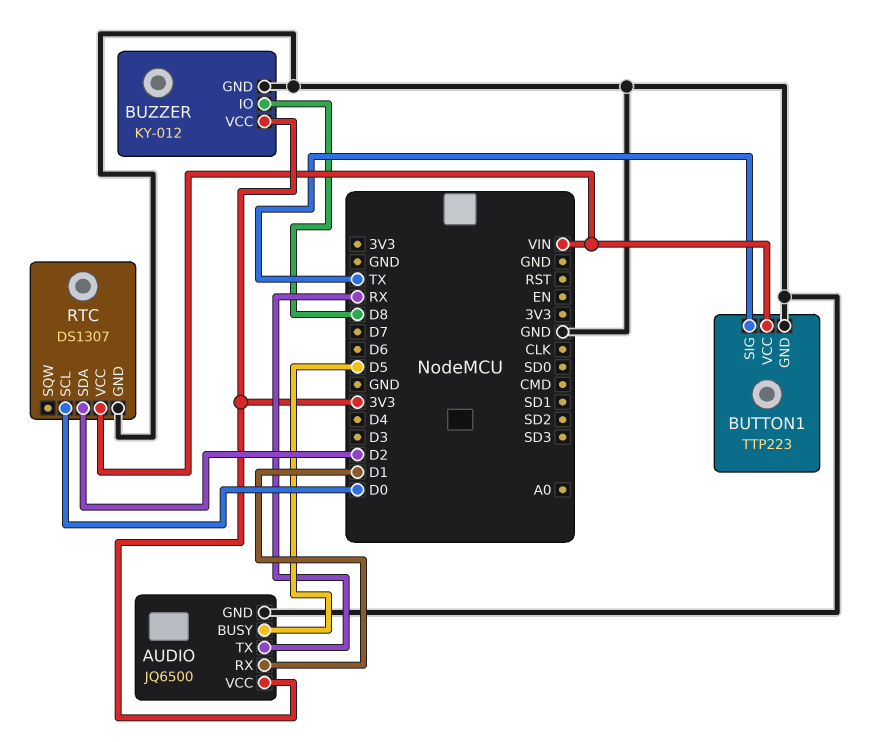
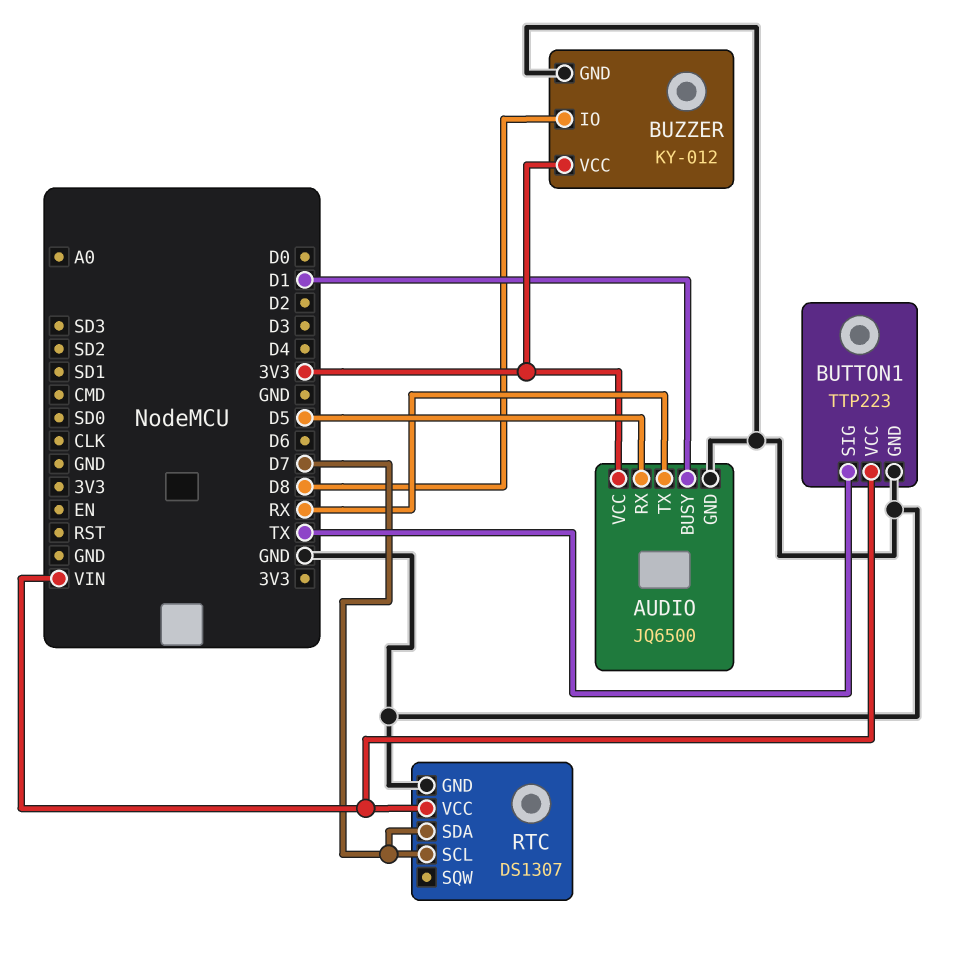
AUDIO pin BUSY: D5 -> D1
AUDIO pin RX: D1 -> D5
RTC pin SCL: D0 -> D7
RTC pin SDA: D2 -> D7

